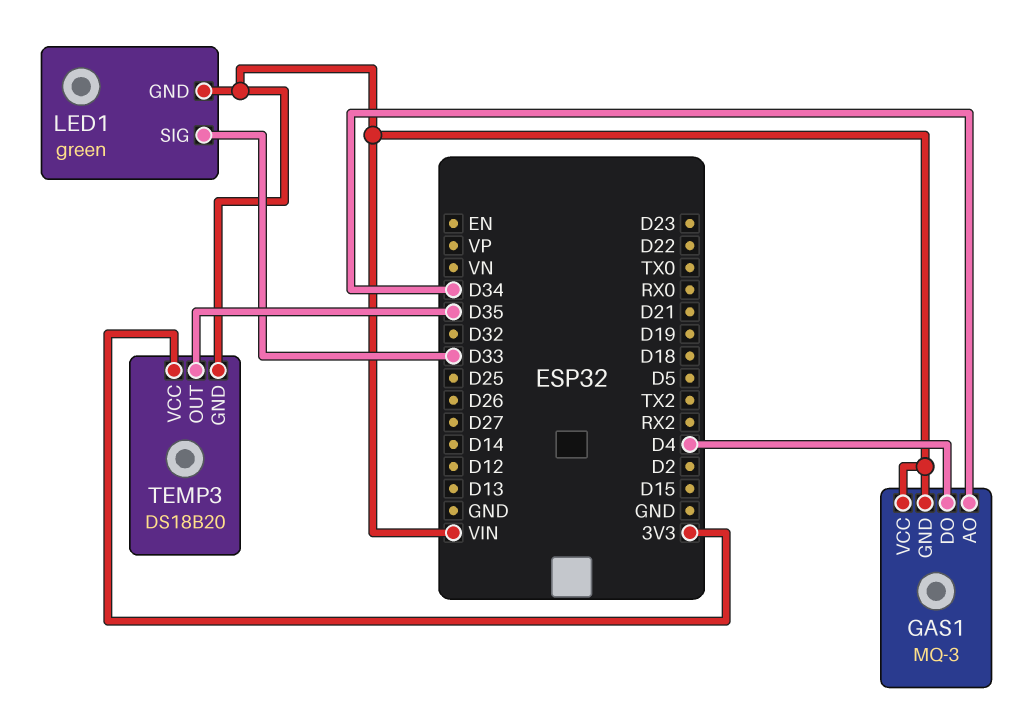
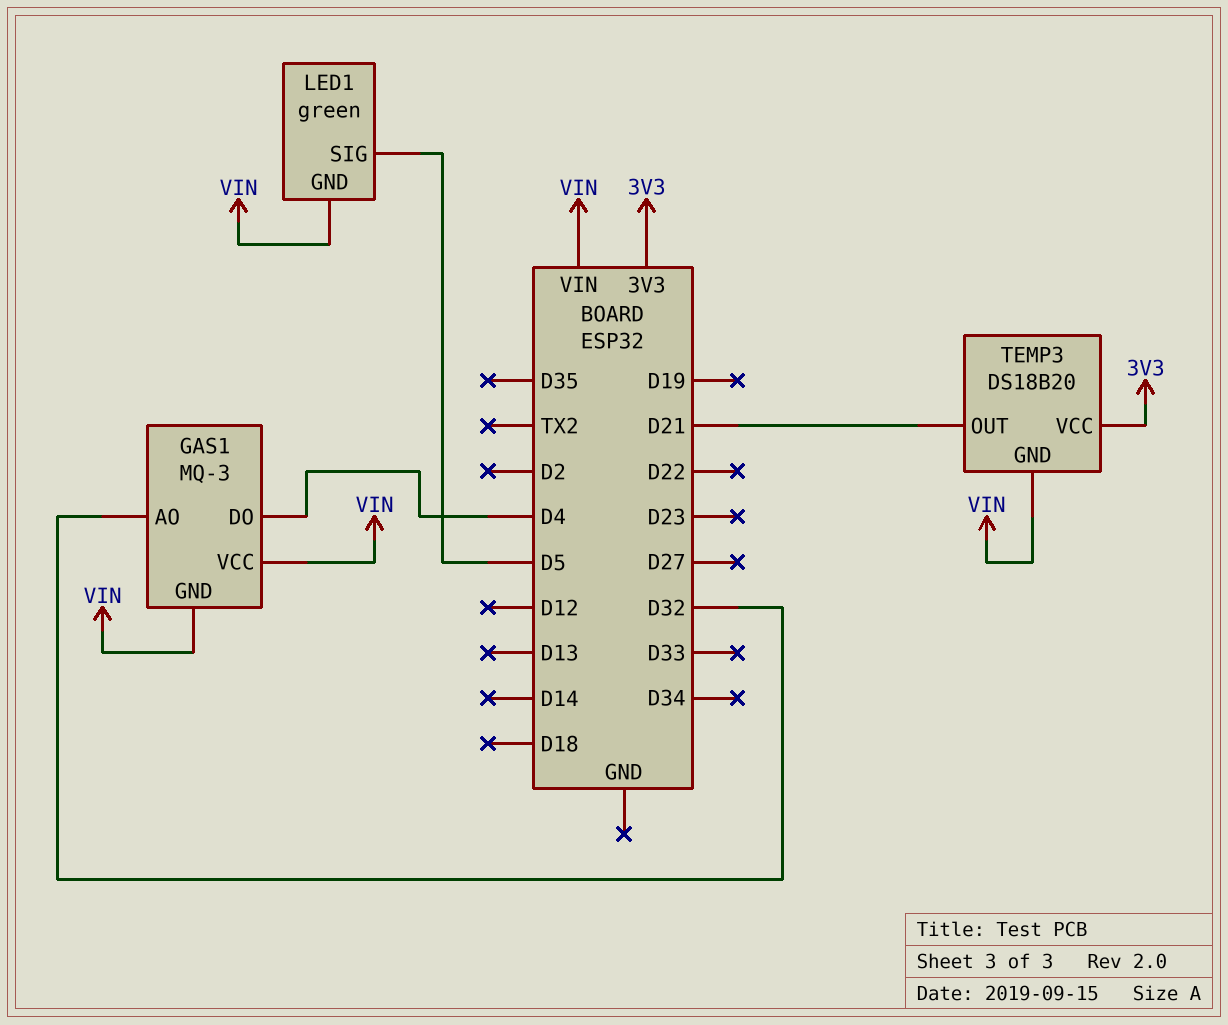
GAS1 pin AO: D34 -> D32
LED1 pin SIG: D33 -> D5
TEMP3 pin OUT: D35 -> D21

